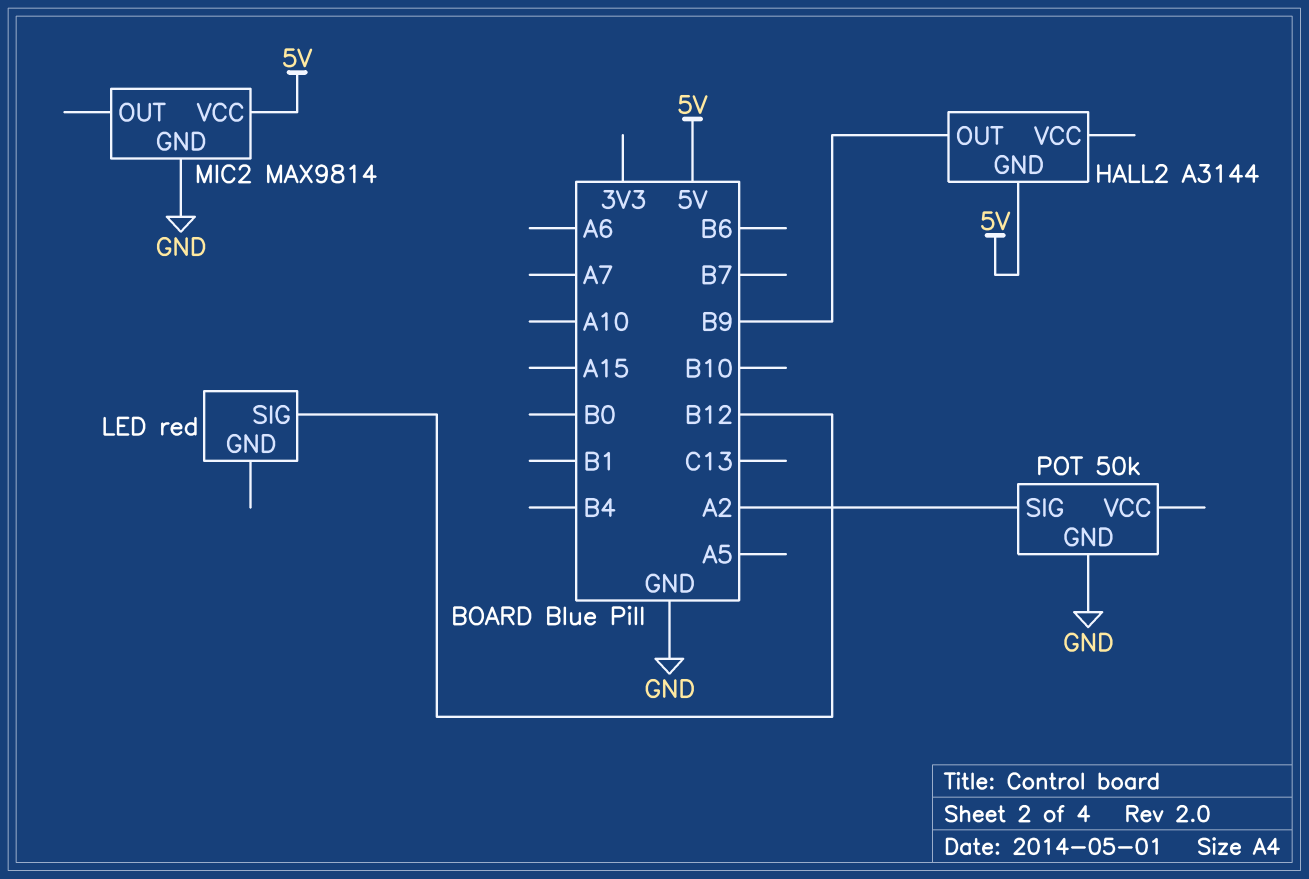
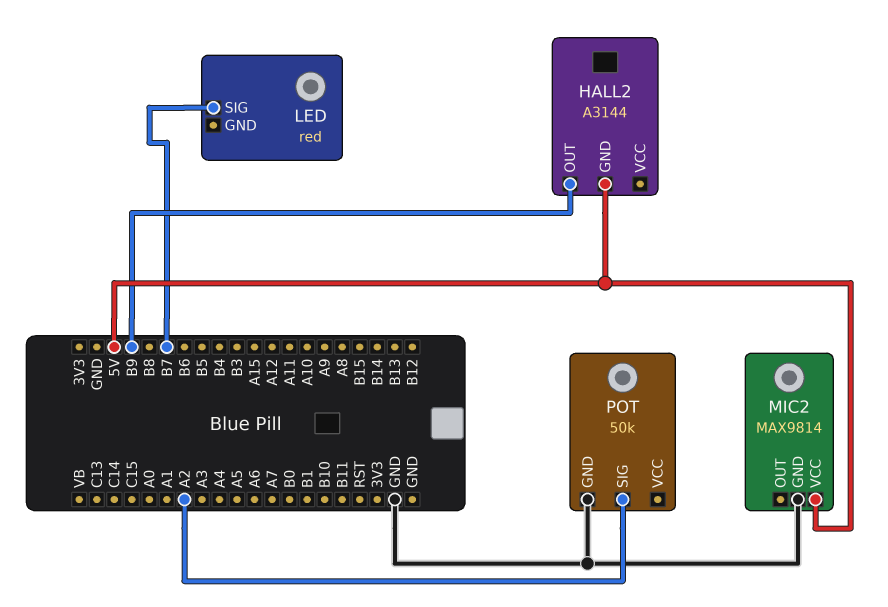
LED pin SIG: B12 -> B7

